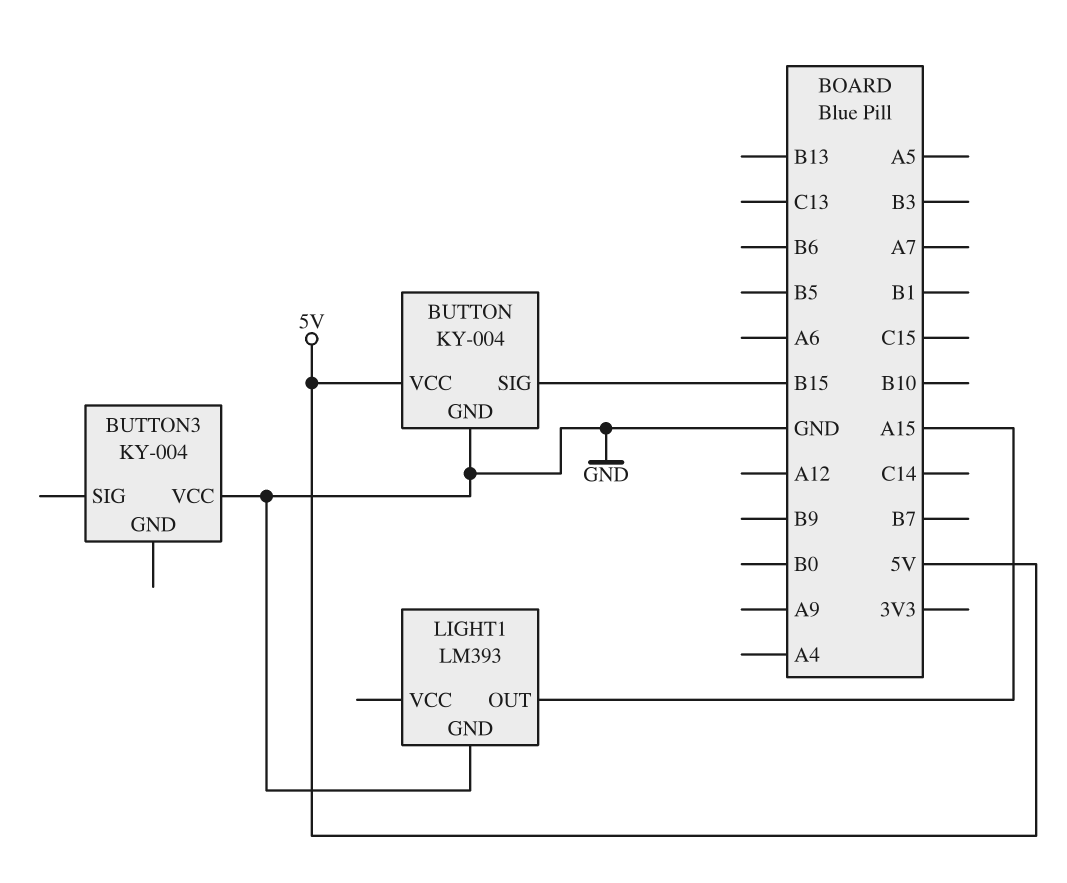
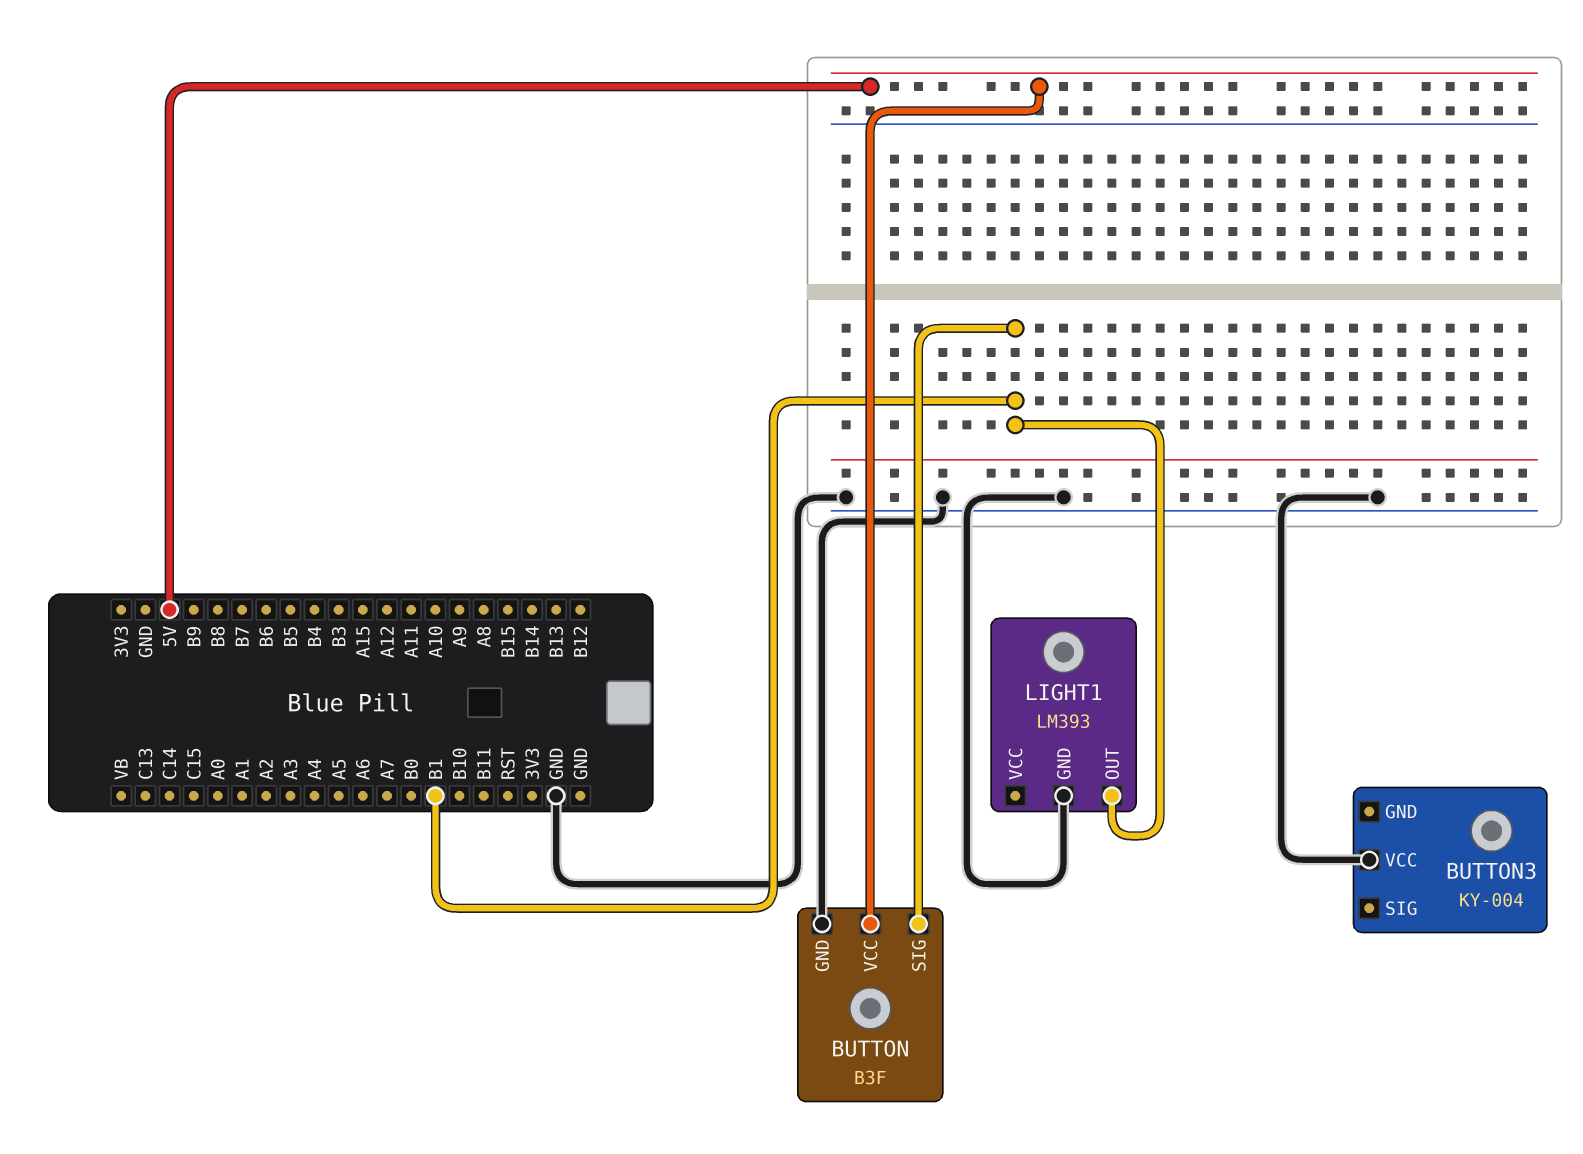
BUTTON: KY-004 -> B3F
BUTTON pin SIG: B15 -> B1
LIGHT1 pin OUT: A15 -> B1

